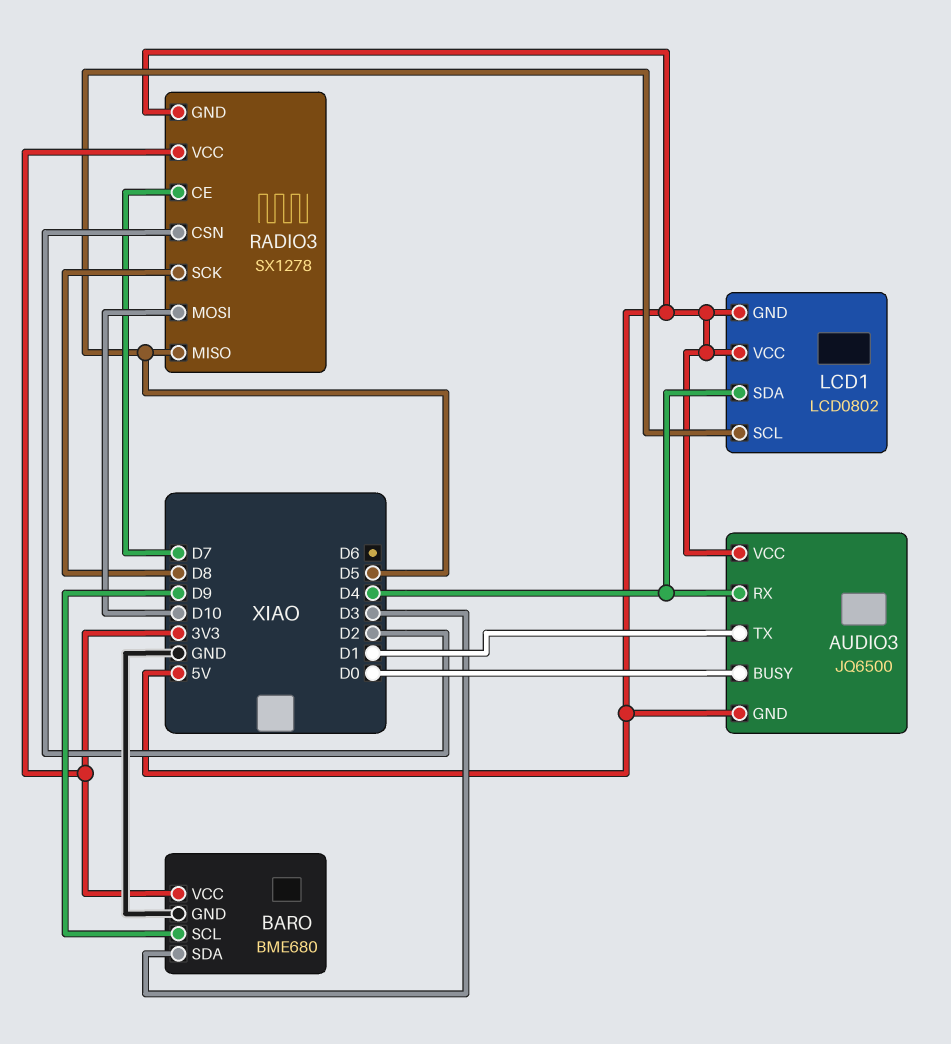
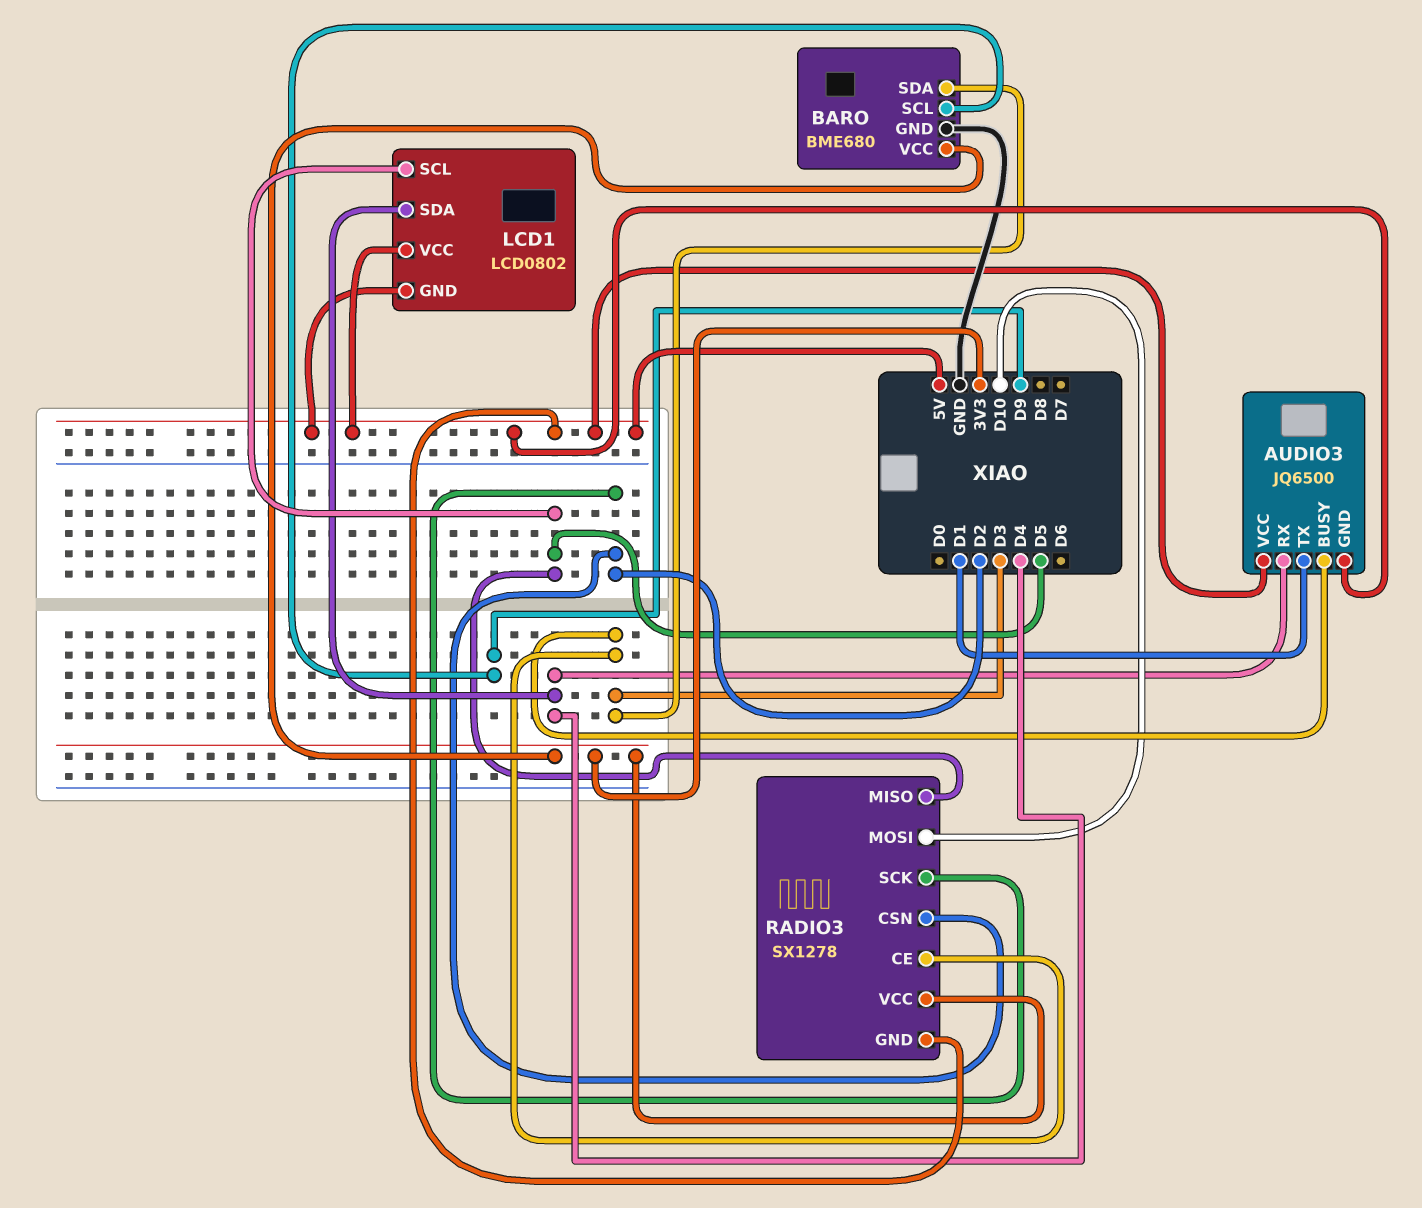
AUDIO3 pin BUSY: D0 -> D3
RADIO3 pin CE: D7 -> D3
RADIO3 pin SCK: D8 -> D2

